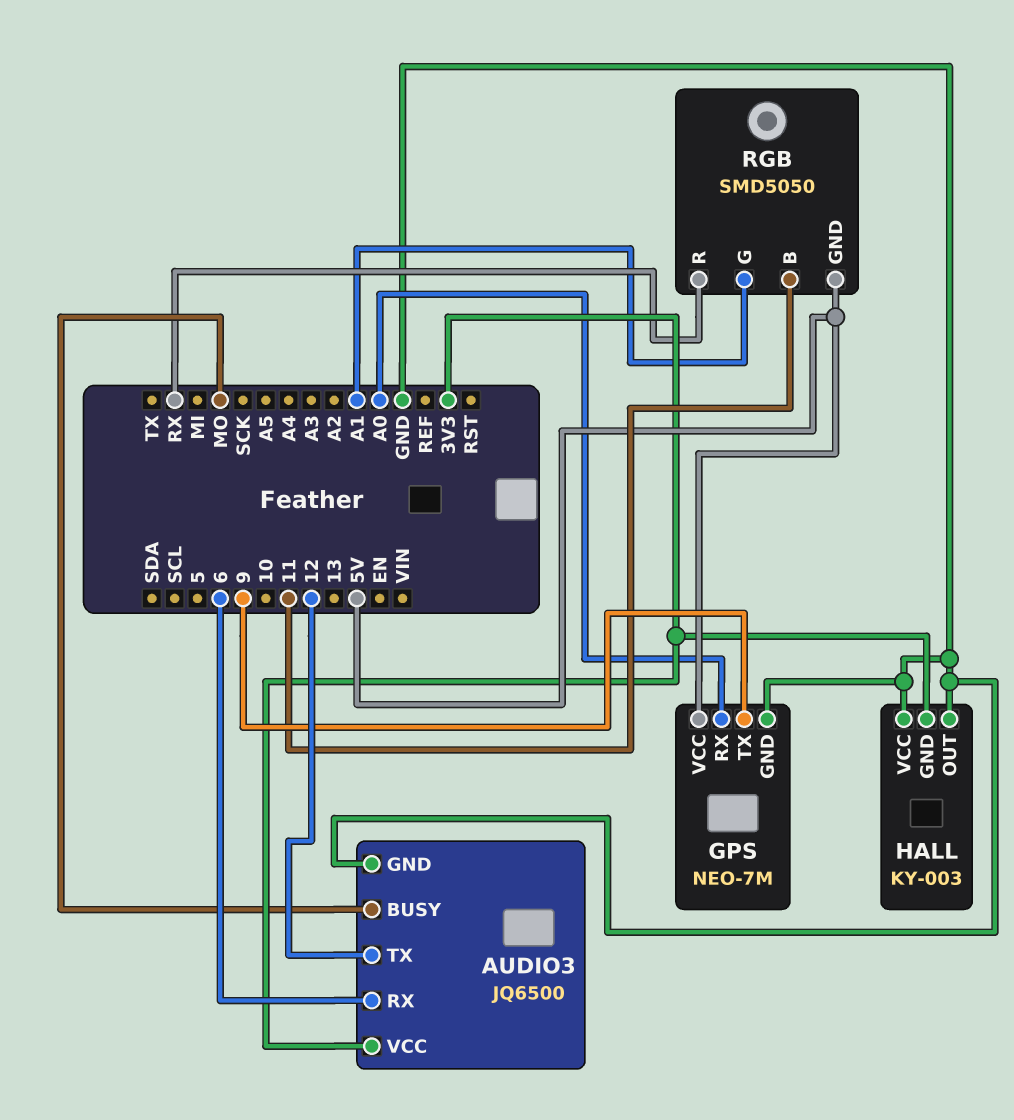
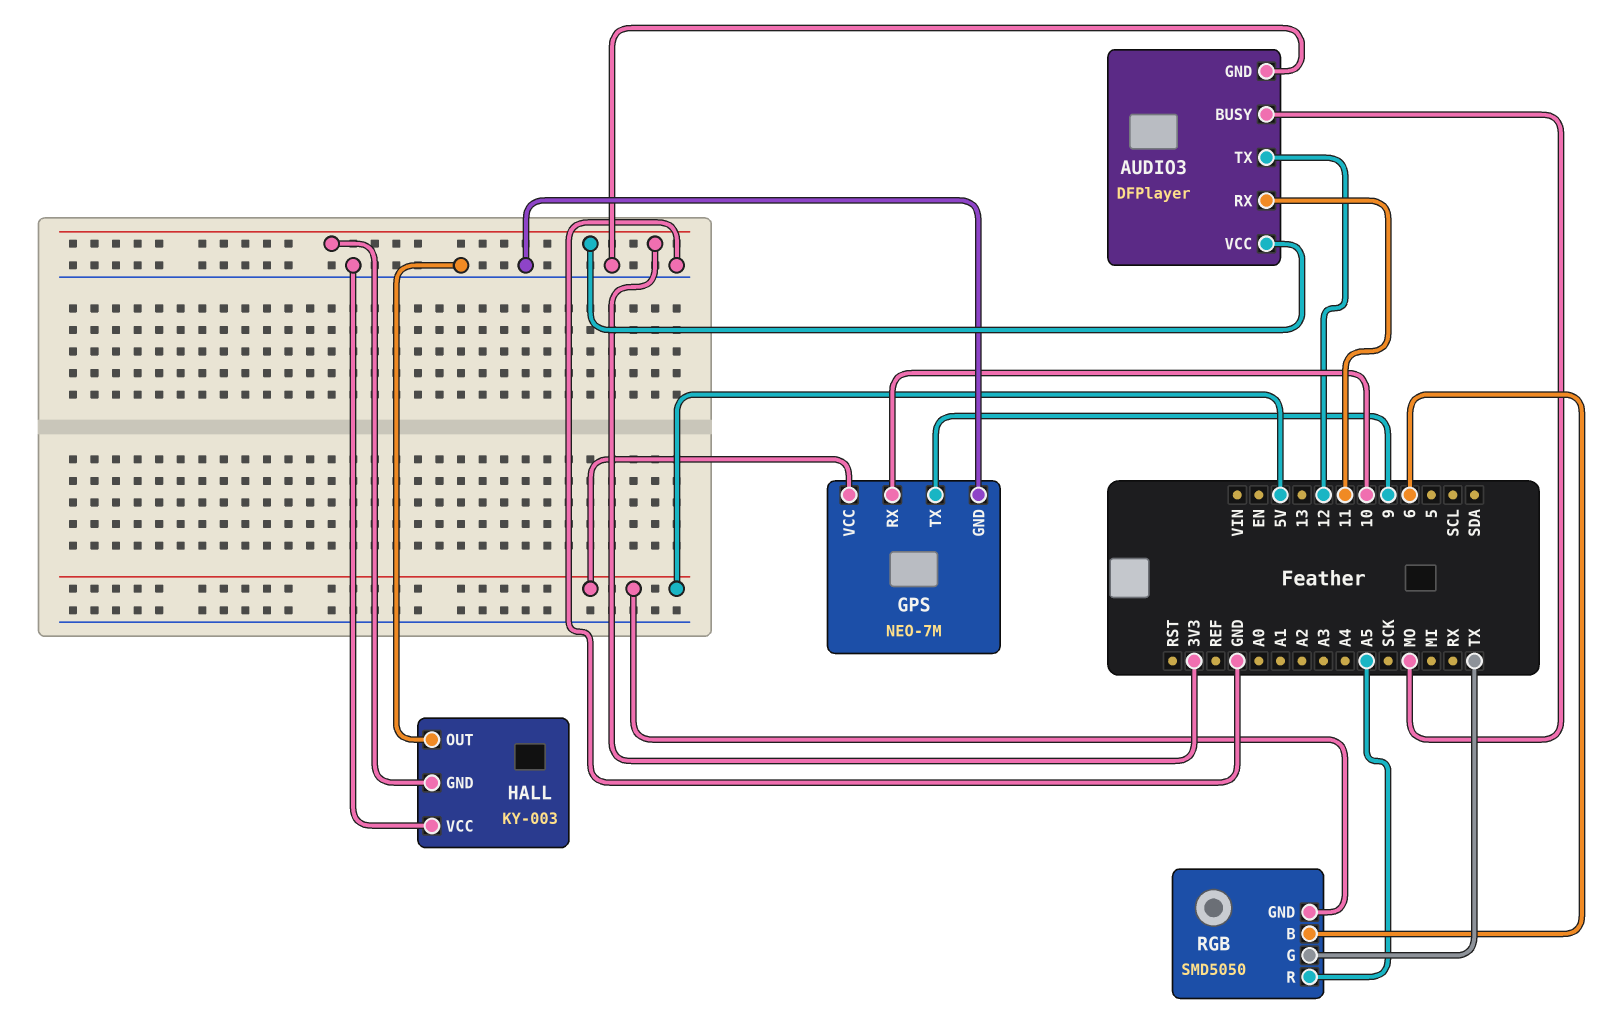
AUDIO3: JQ6500 -> DFPlayer
AUDIO3 pin RX: 6 -> 11
GPS pin RX: A0 -> 10
RGB pin B: 11 -> 6
RGB pin G: A1 -> TX
RGB pin R: RX -> A5

